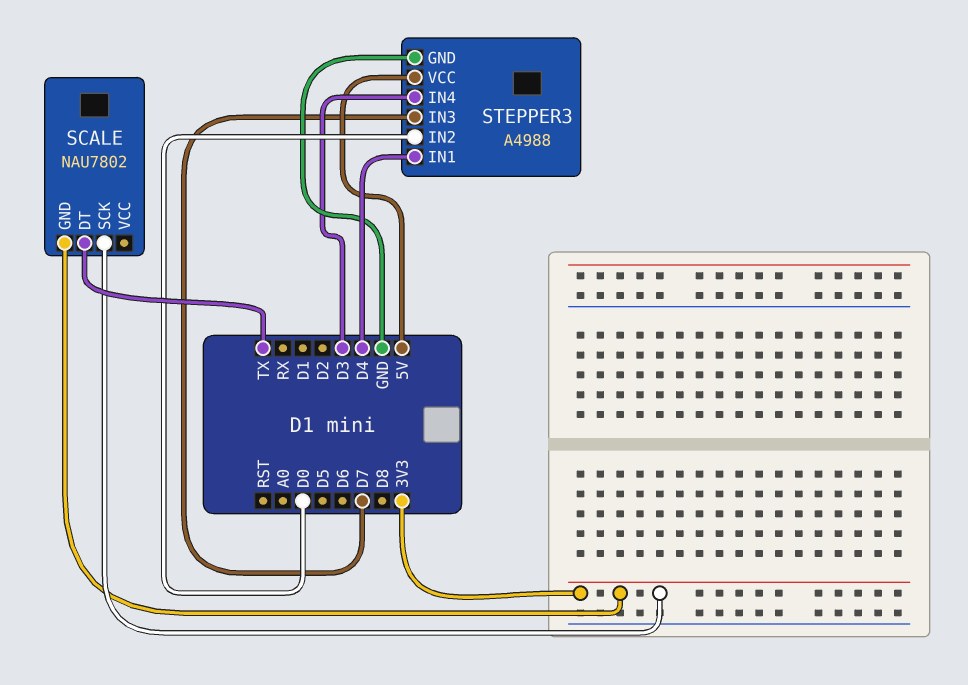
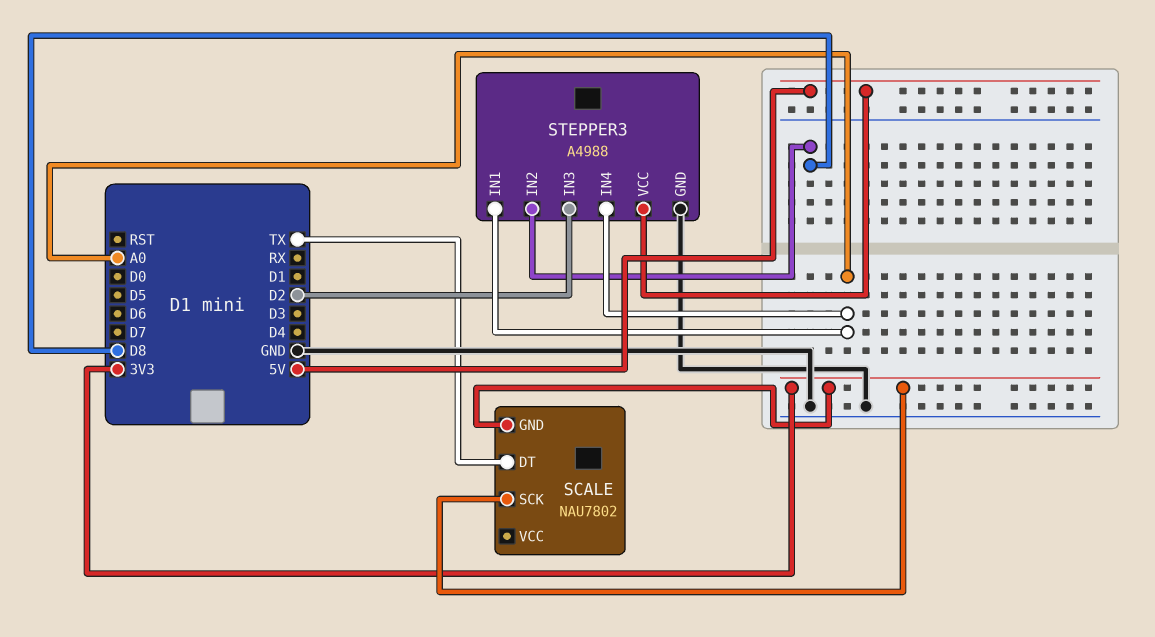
STEPPER3 pin IN1: D4 -> A0
STEPPER3 pin IN2: D0 -> D8
STEPPER3 pin IN3: D7 -> D2
STEPPER3 pin IN4: D3 -> A0

